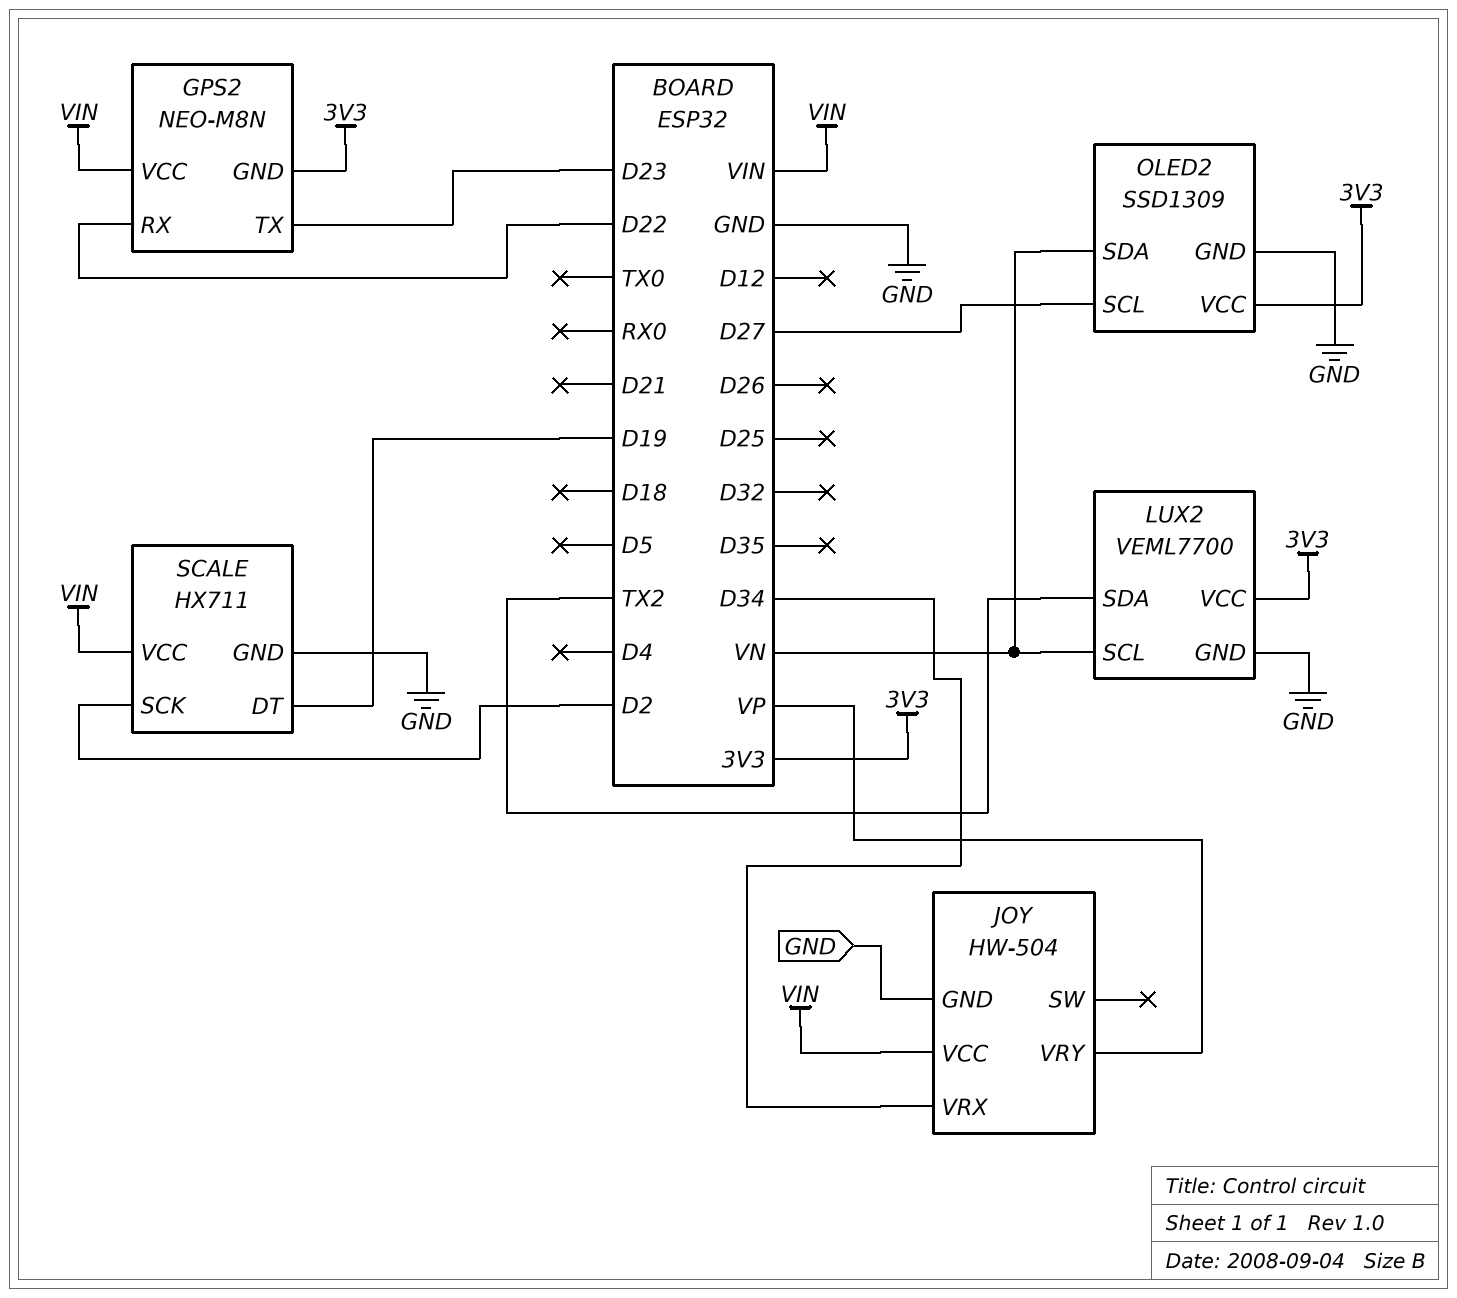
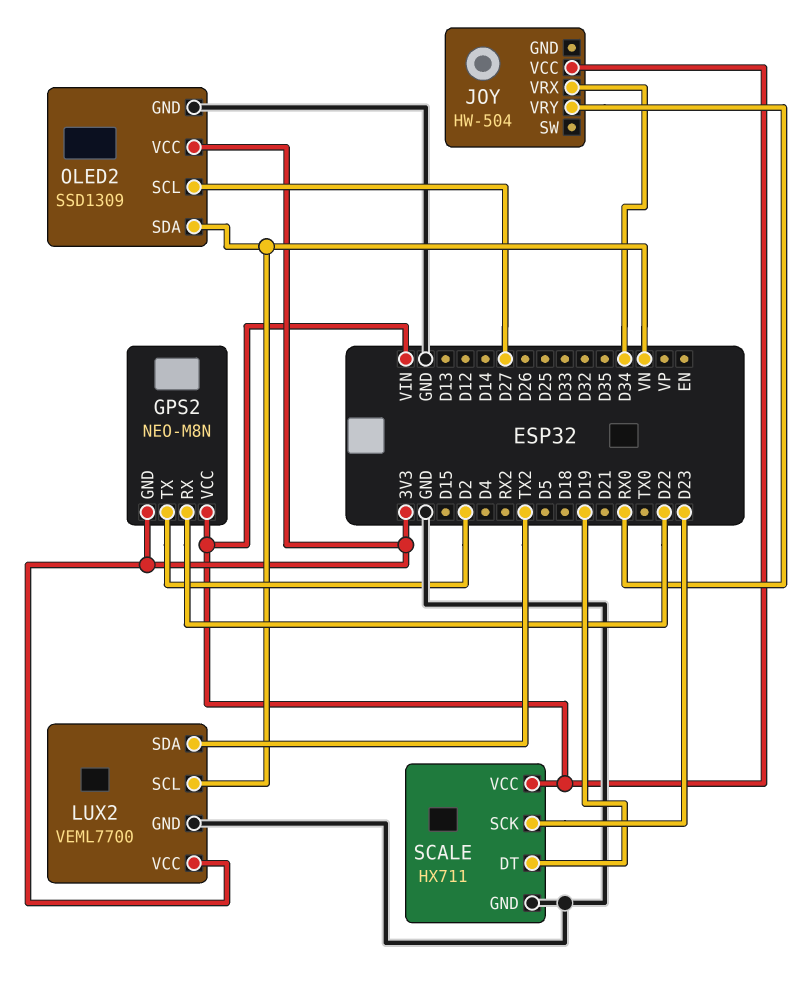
GPS2 pin TX: D23 -> D2
JOY pin GND: GND -> none
JOY pin VRY: VP -> RX0
SCALE pin SCK: D2 -> D23

